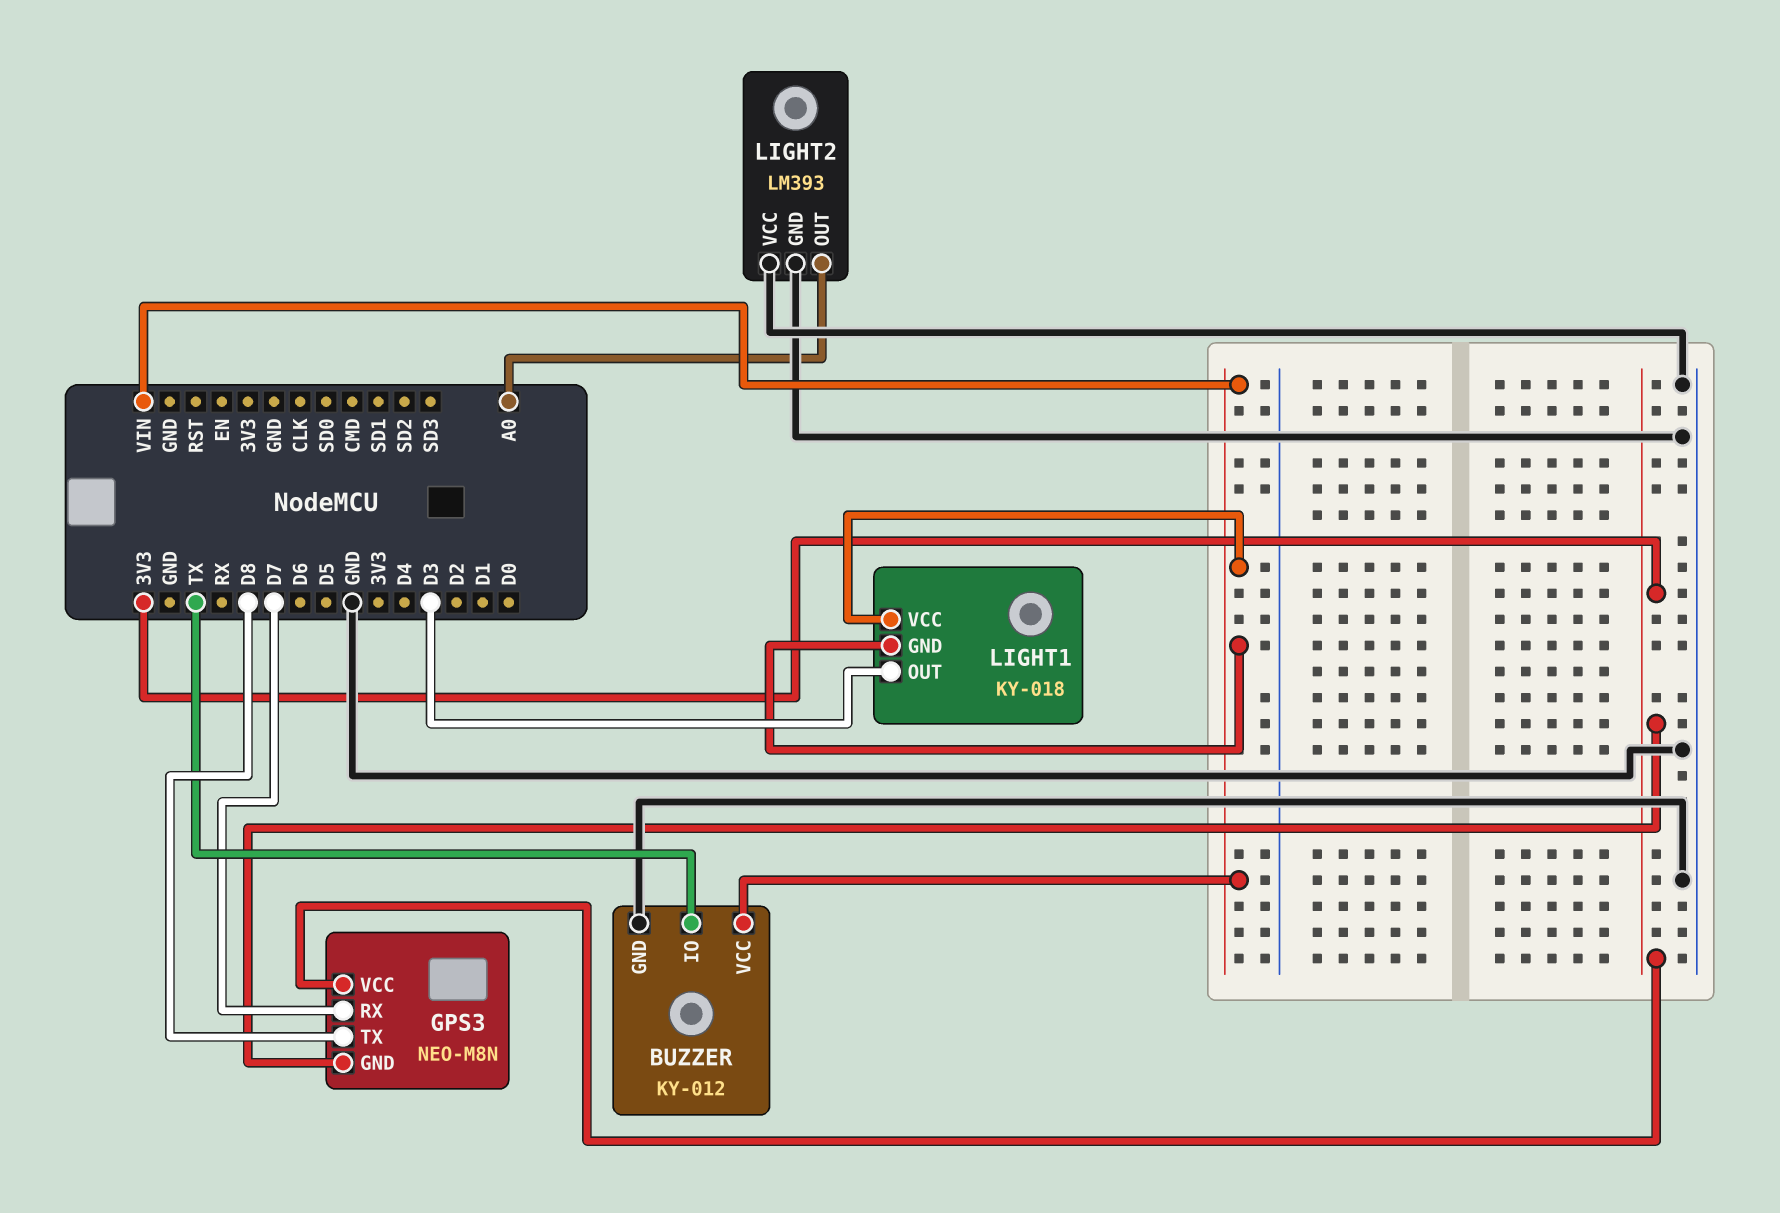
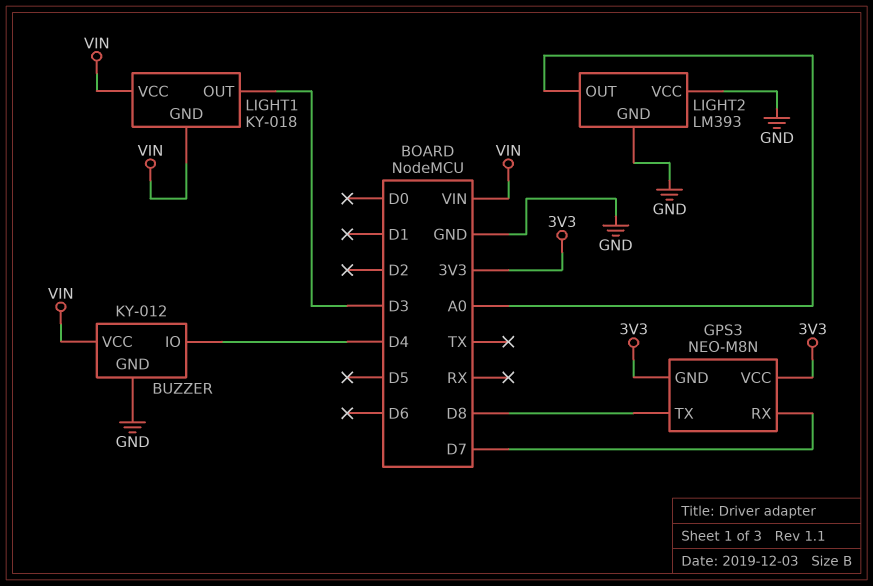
BUZZER pin IO: TX -> D4

